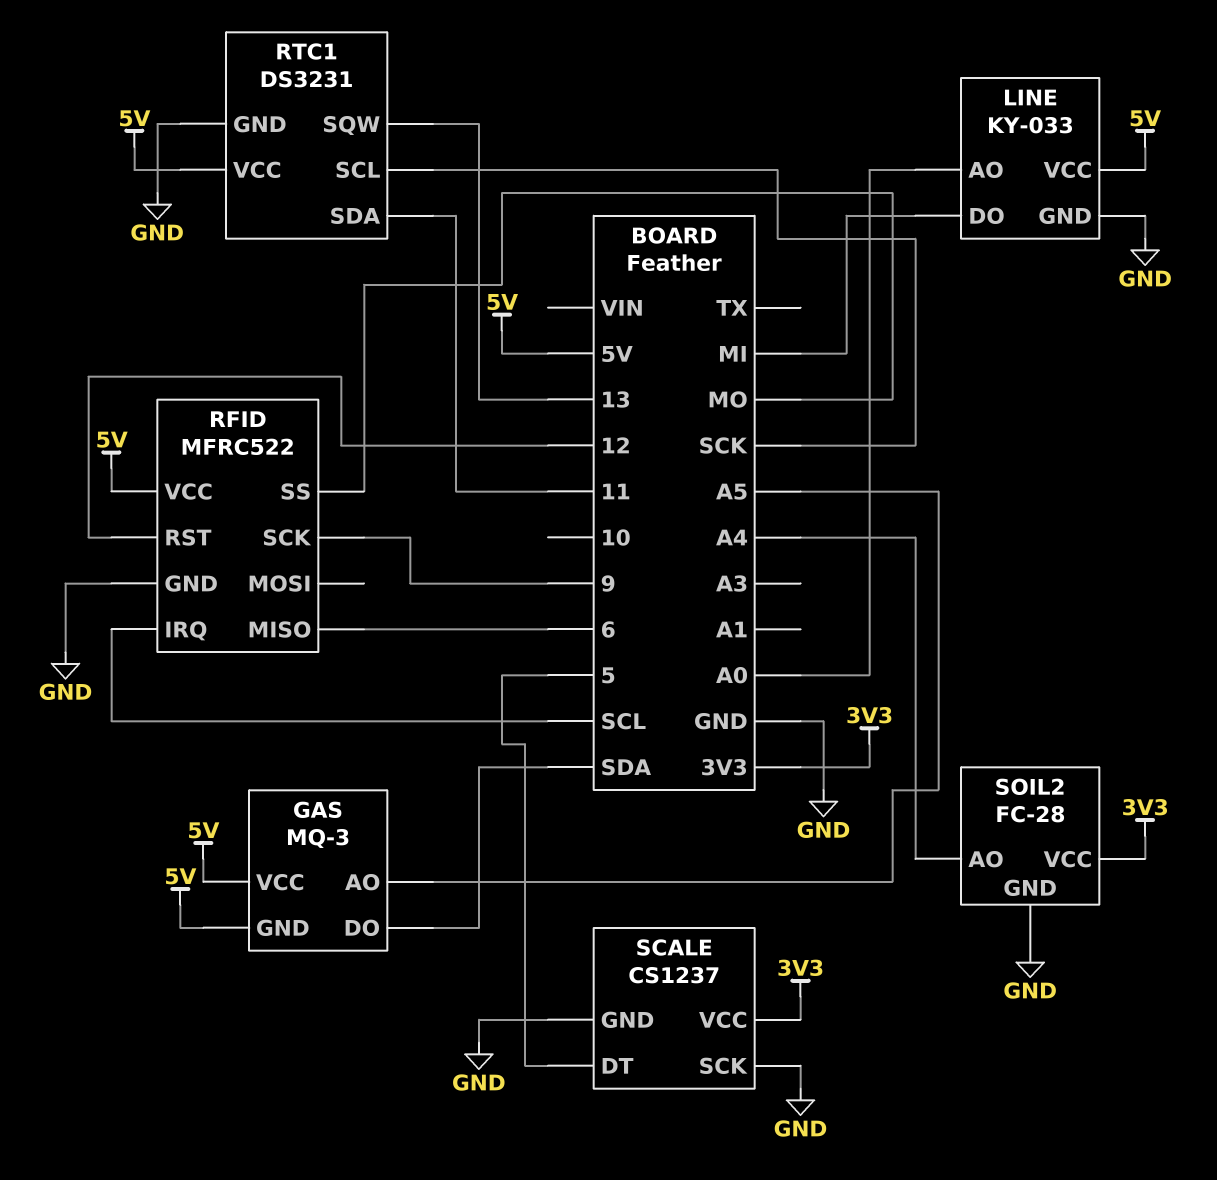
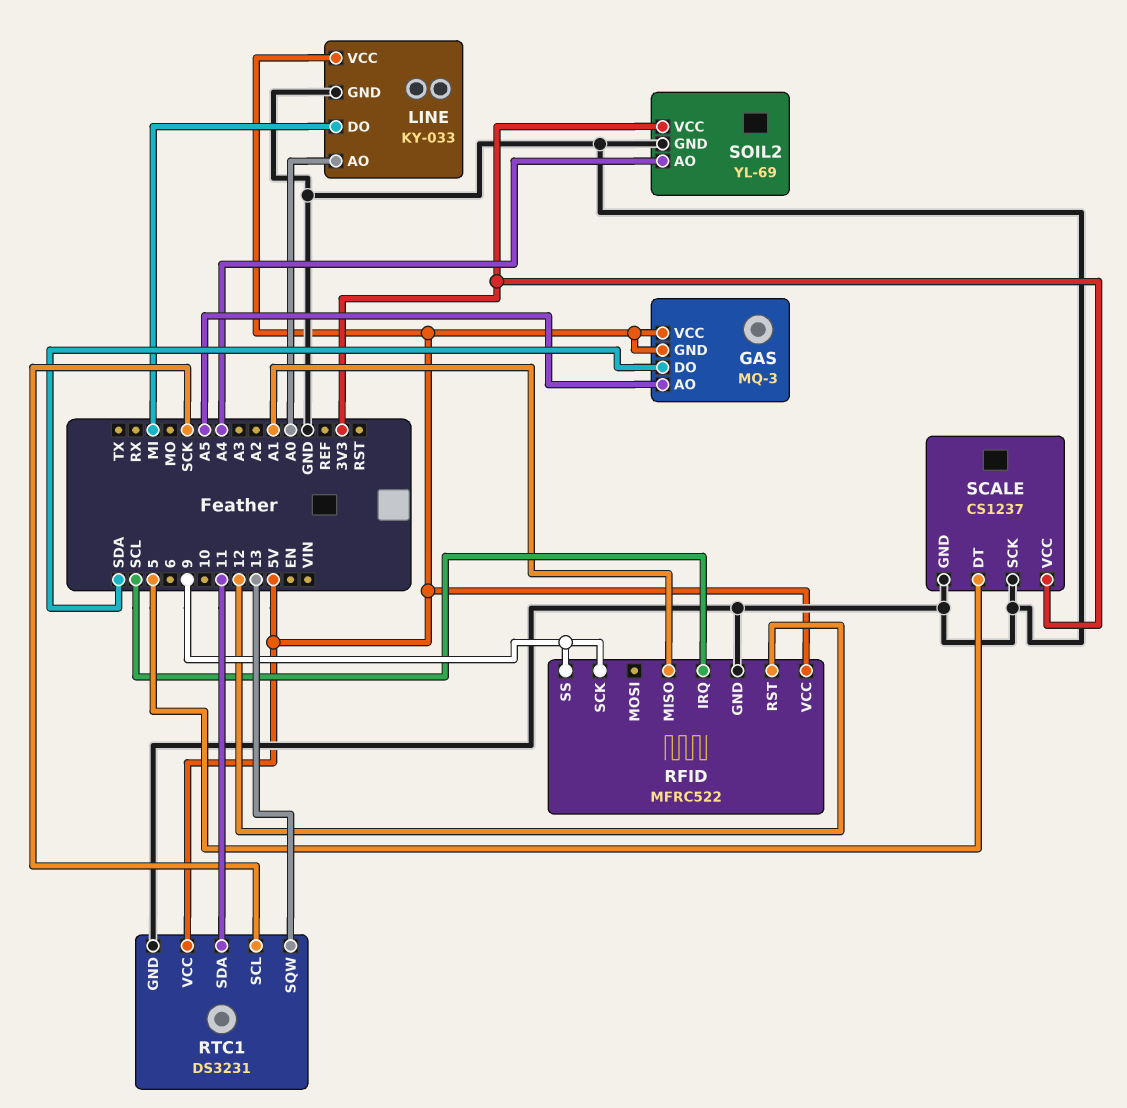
RFID pin MISO: 6 -> A1
RFID pin SS: MO -> 9
SOIL2: FC-28 -> YL-69

